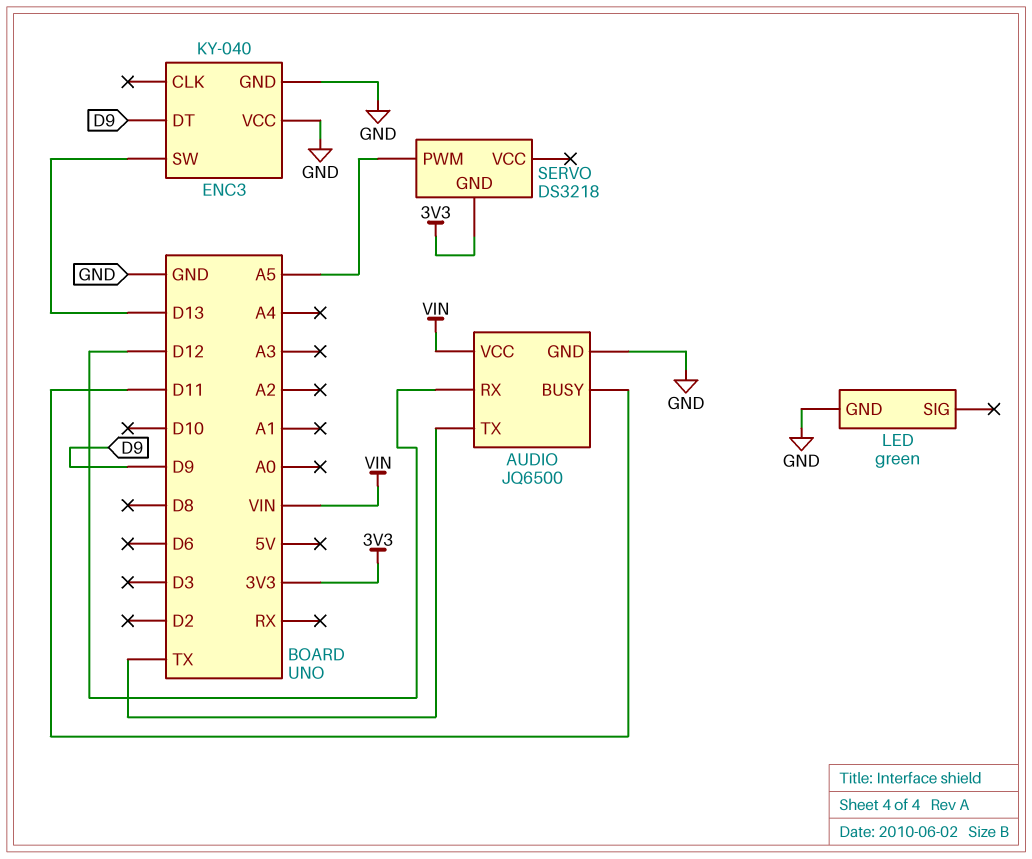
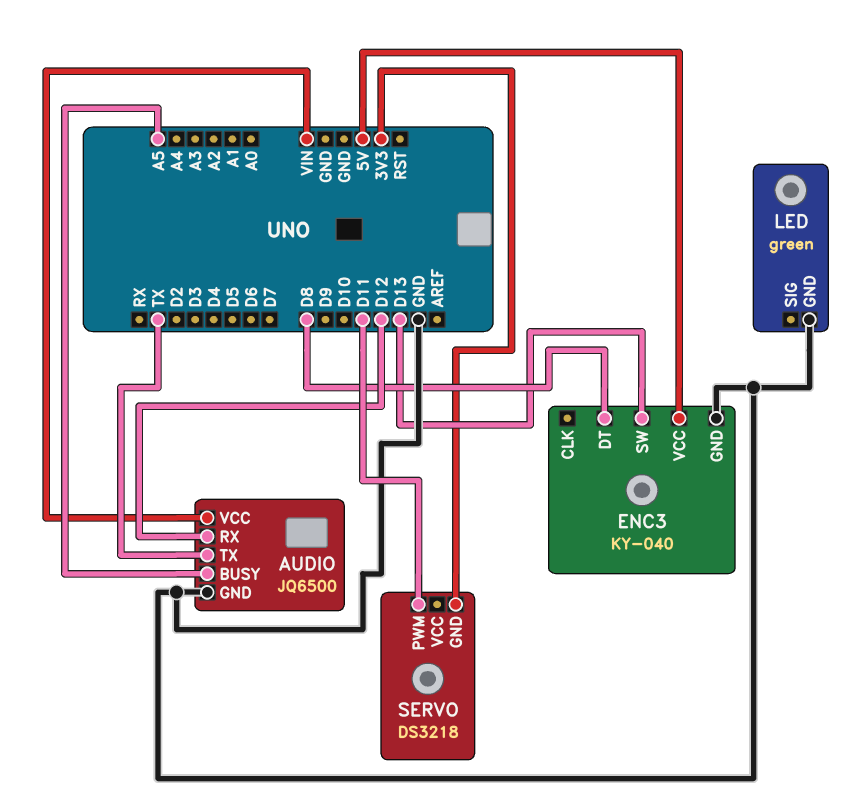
AUDIO pin BUSY: D11 -> A5
ENC3 pin DT: D9 -> D8
ENC3 pin VCC: GND -> 5V
SERVO pin PWM: A5 -> D11

